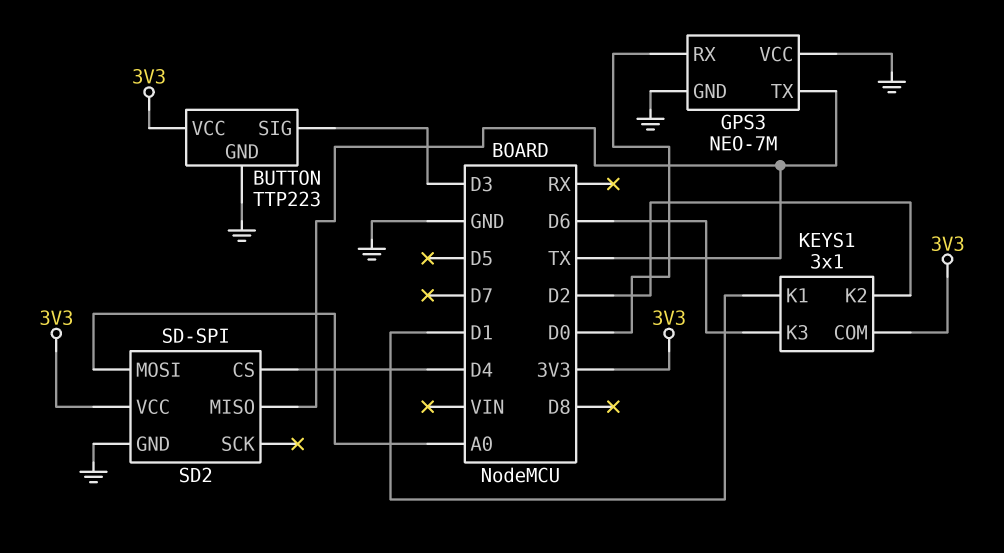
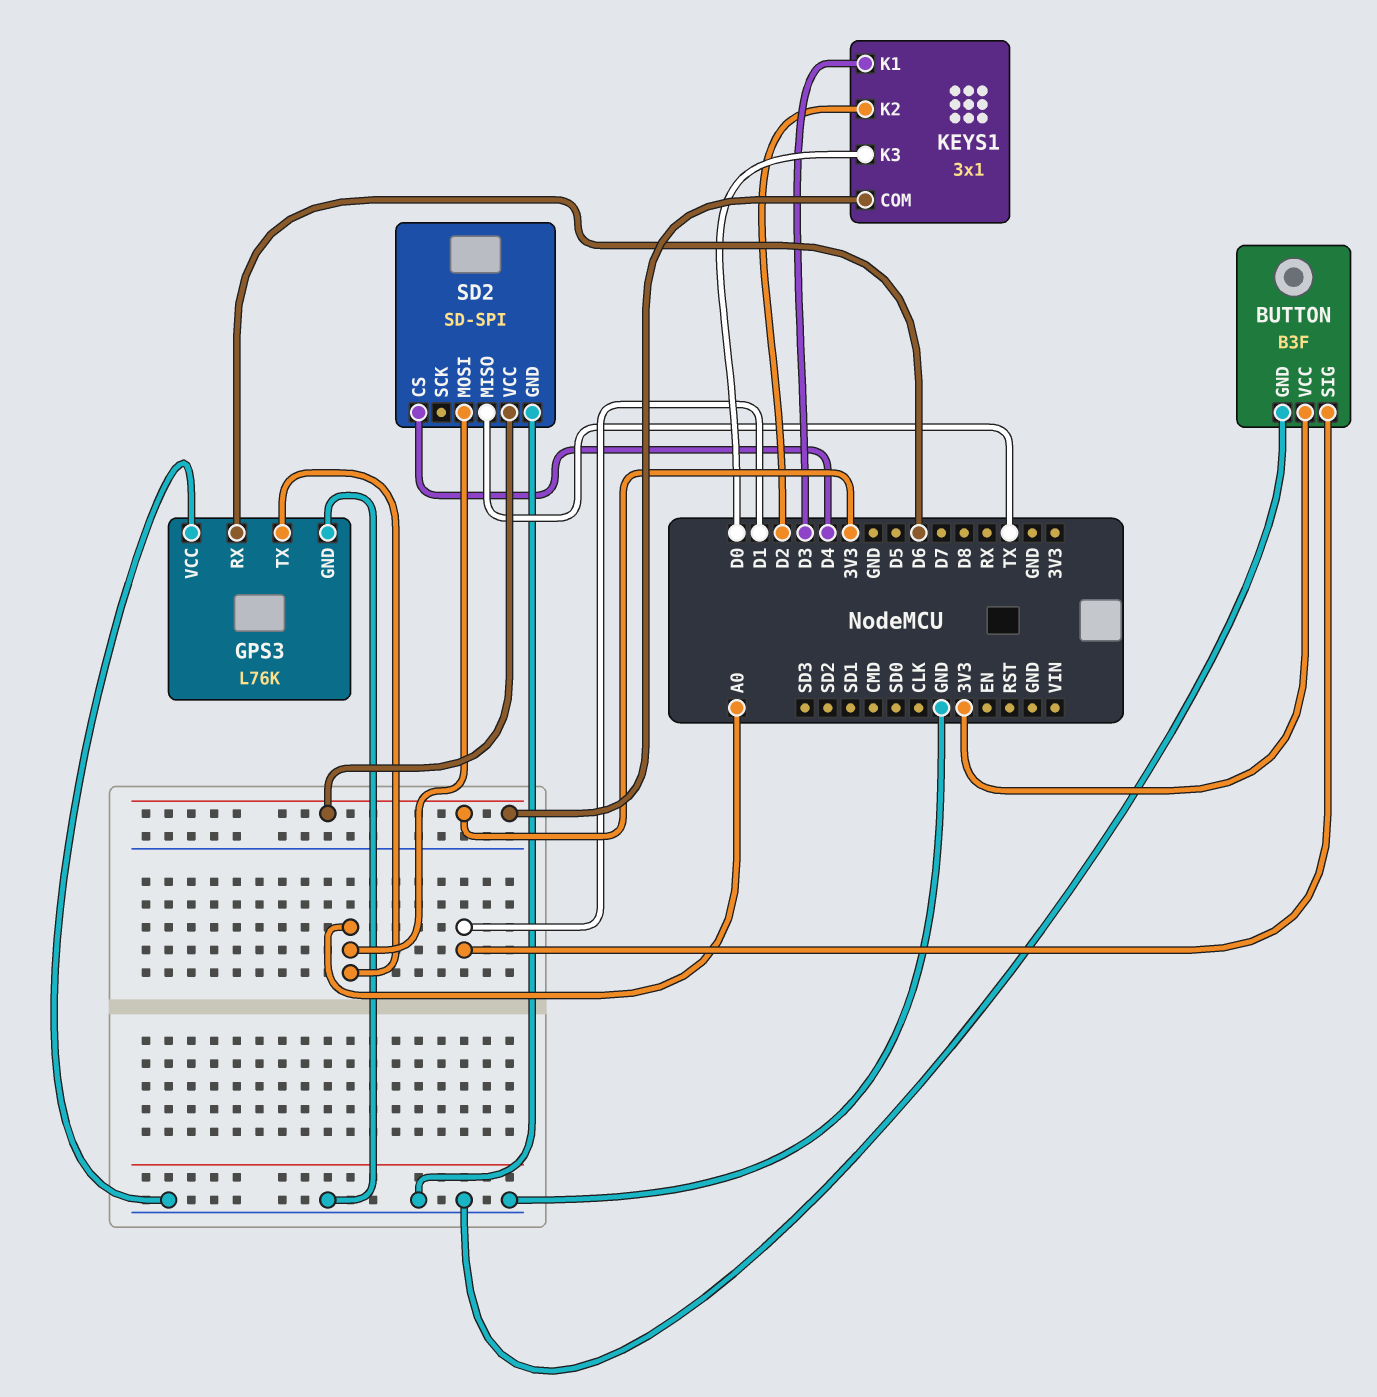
BUTTON: TTP223 -> B3F
BUTTON pin SIG: D3 -> D1
GPS3: NEO-7M -> L76K
GPS3 pin RX: D0 -> D6
GPS3 pin TX: TX -> A0
KEYS1 pin K1: D1 -> D3
KEYS1 pin K3: D6 -> D0

